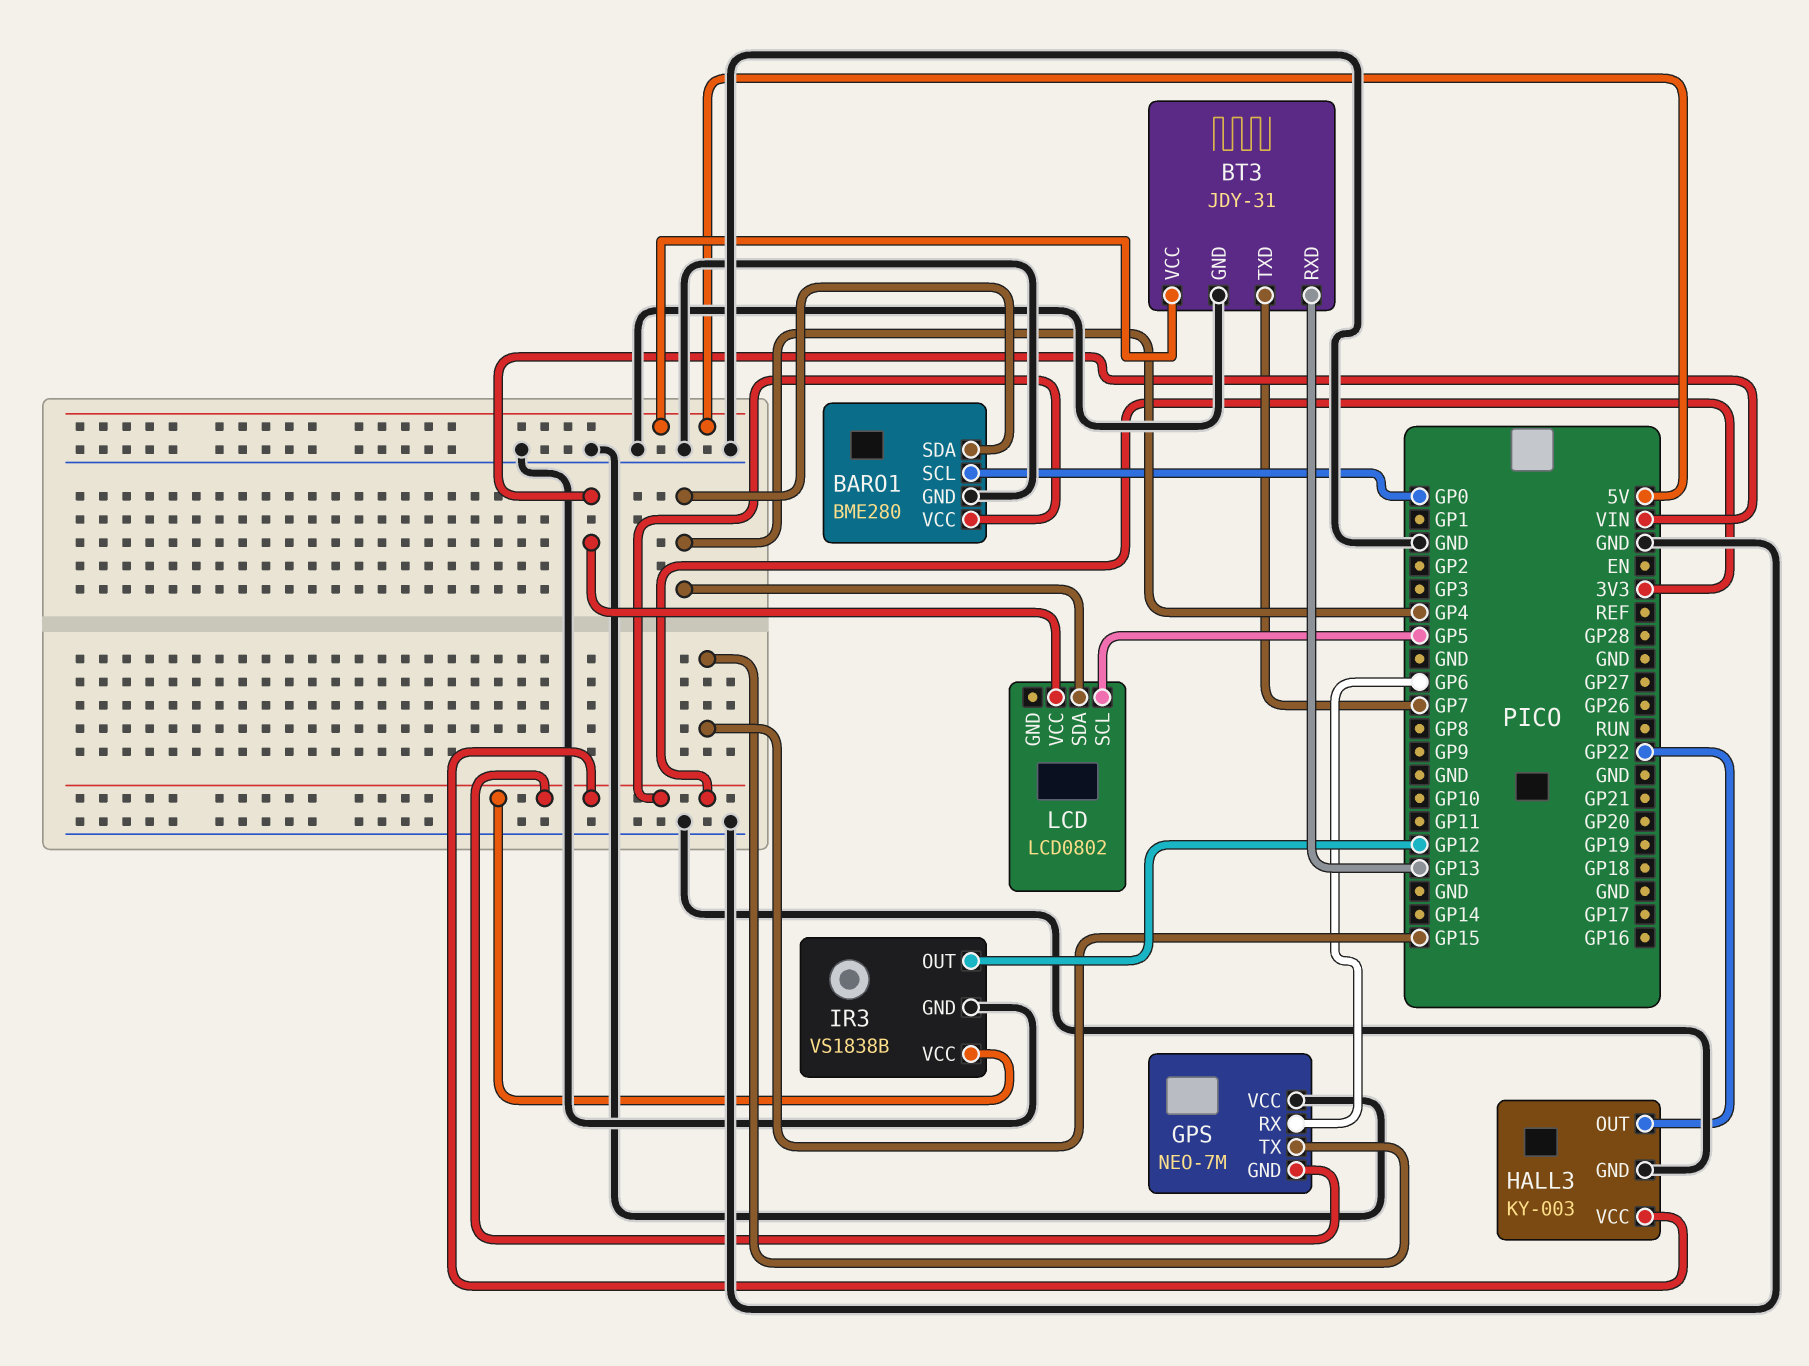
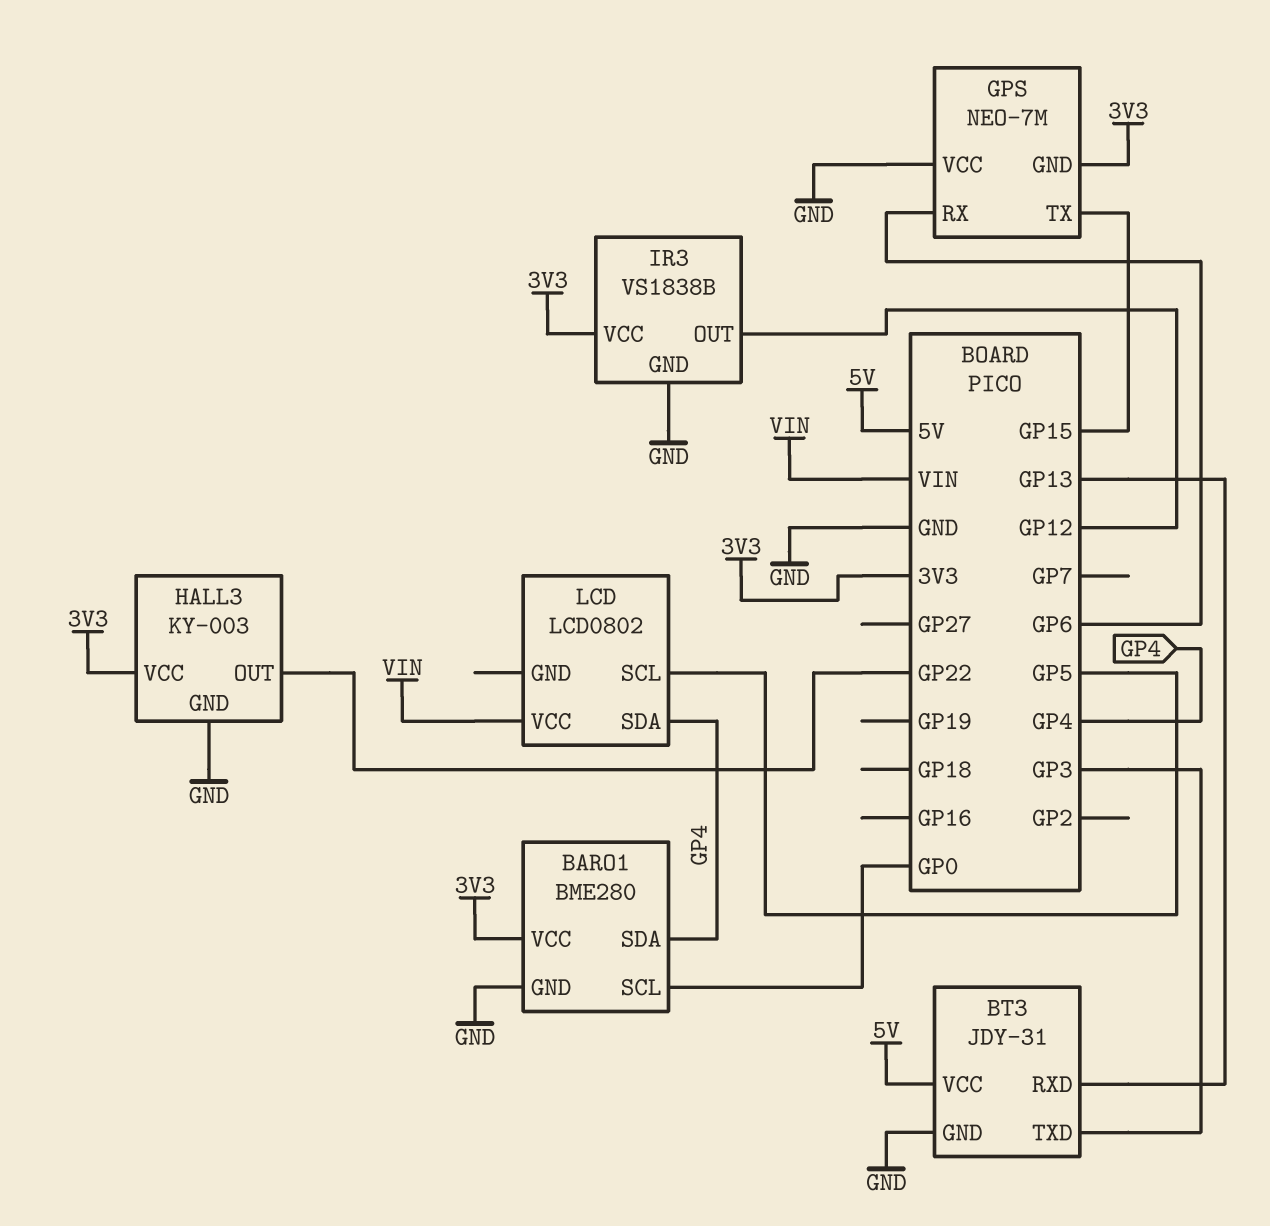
BT3 pin TXD: GP7 -> GP3

